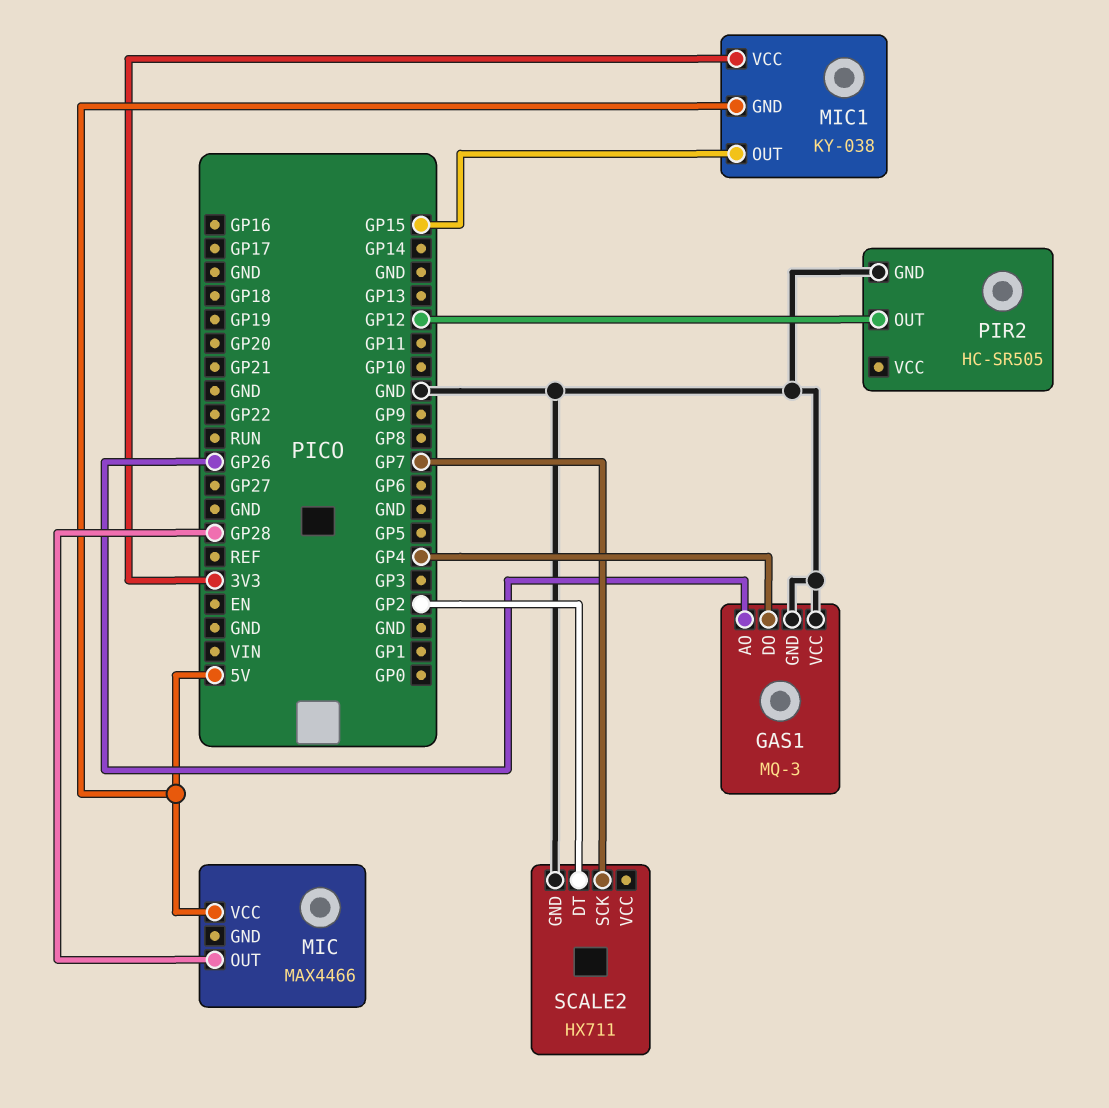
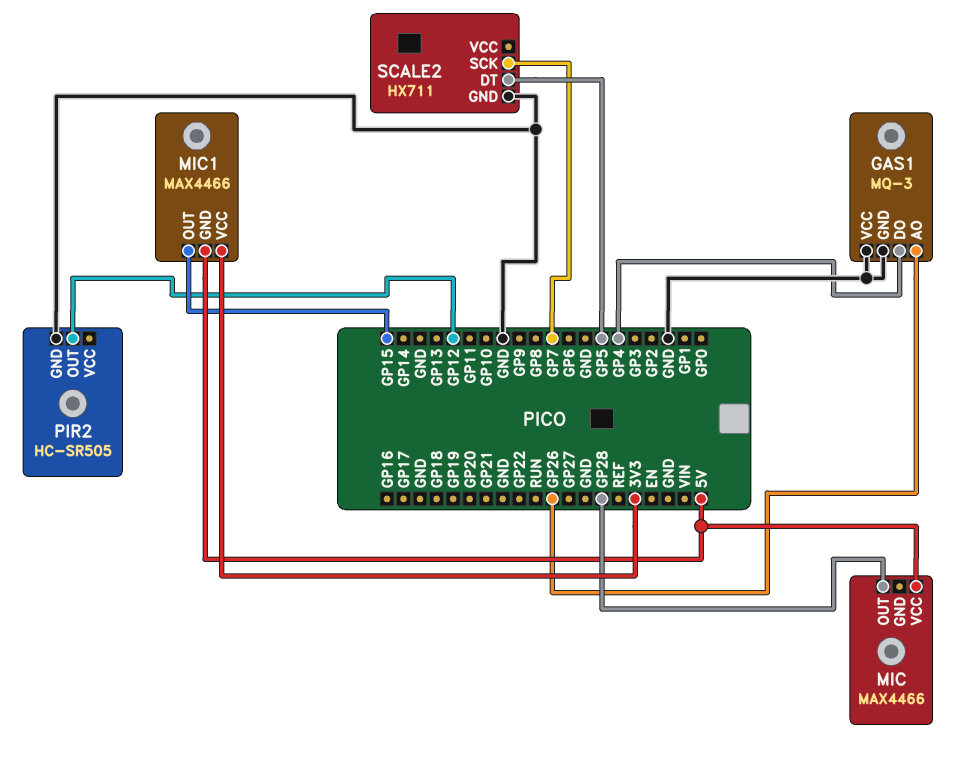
MIC1: KY-038 -> MAX4466
SCALE2 pin DT: GP2 -> GP5

